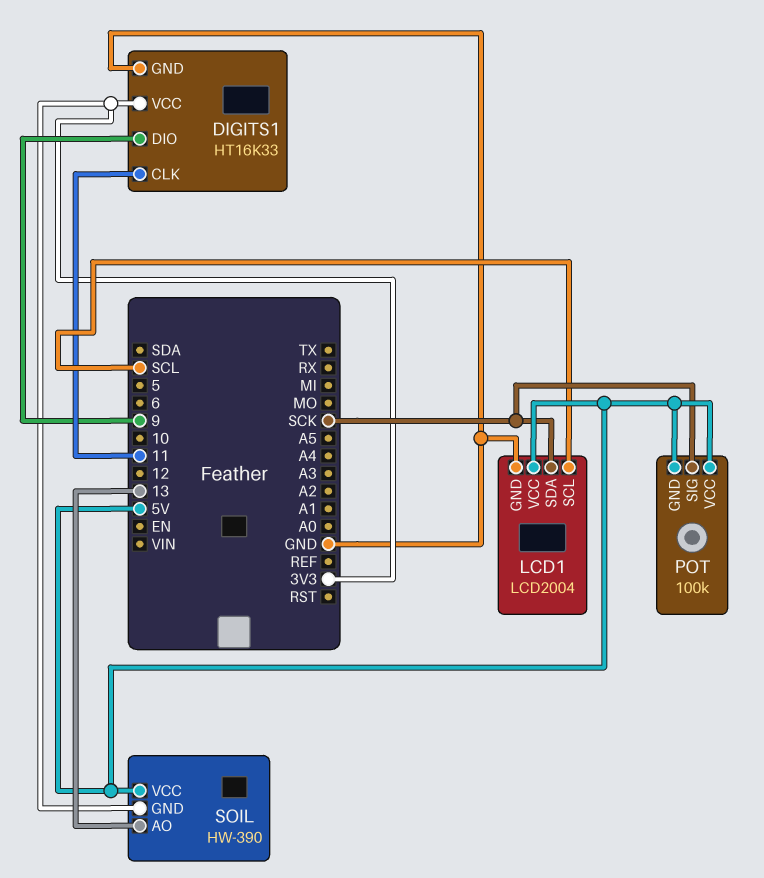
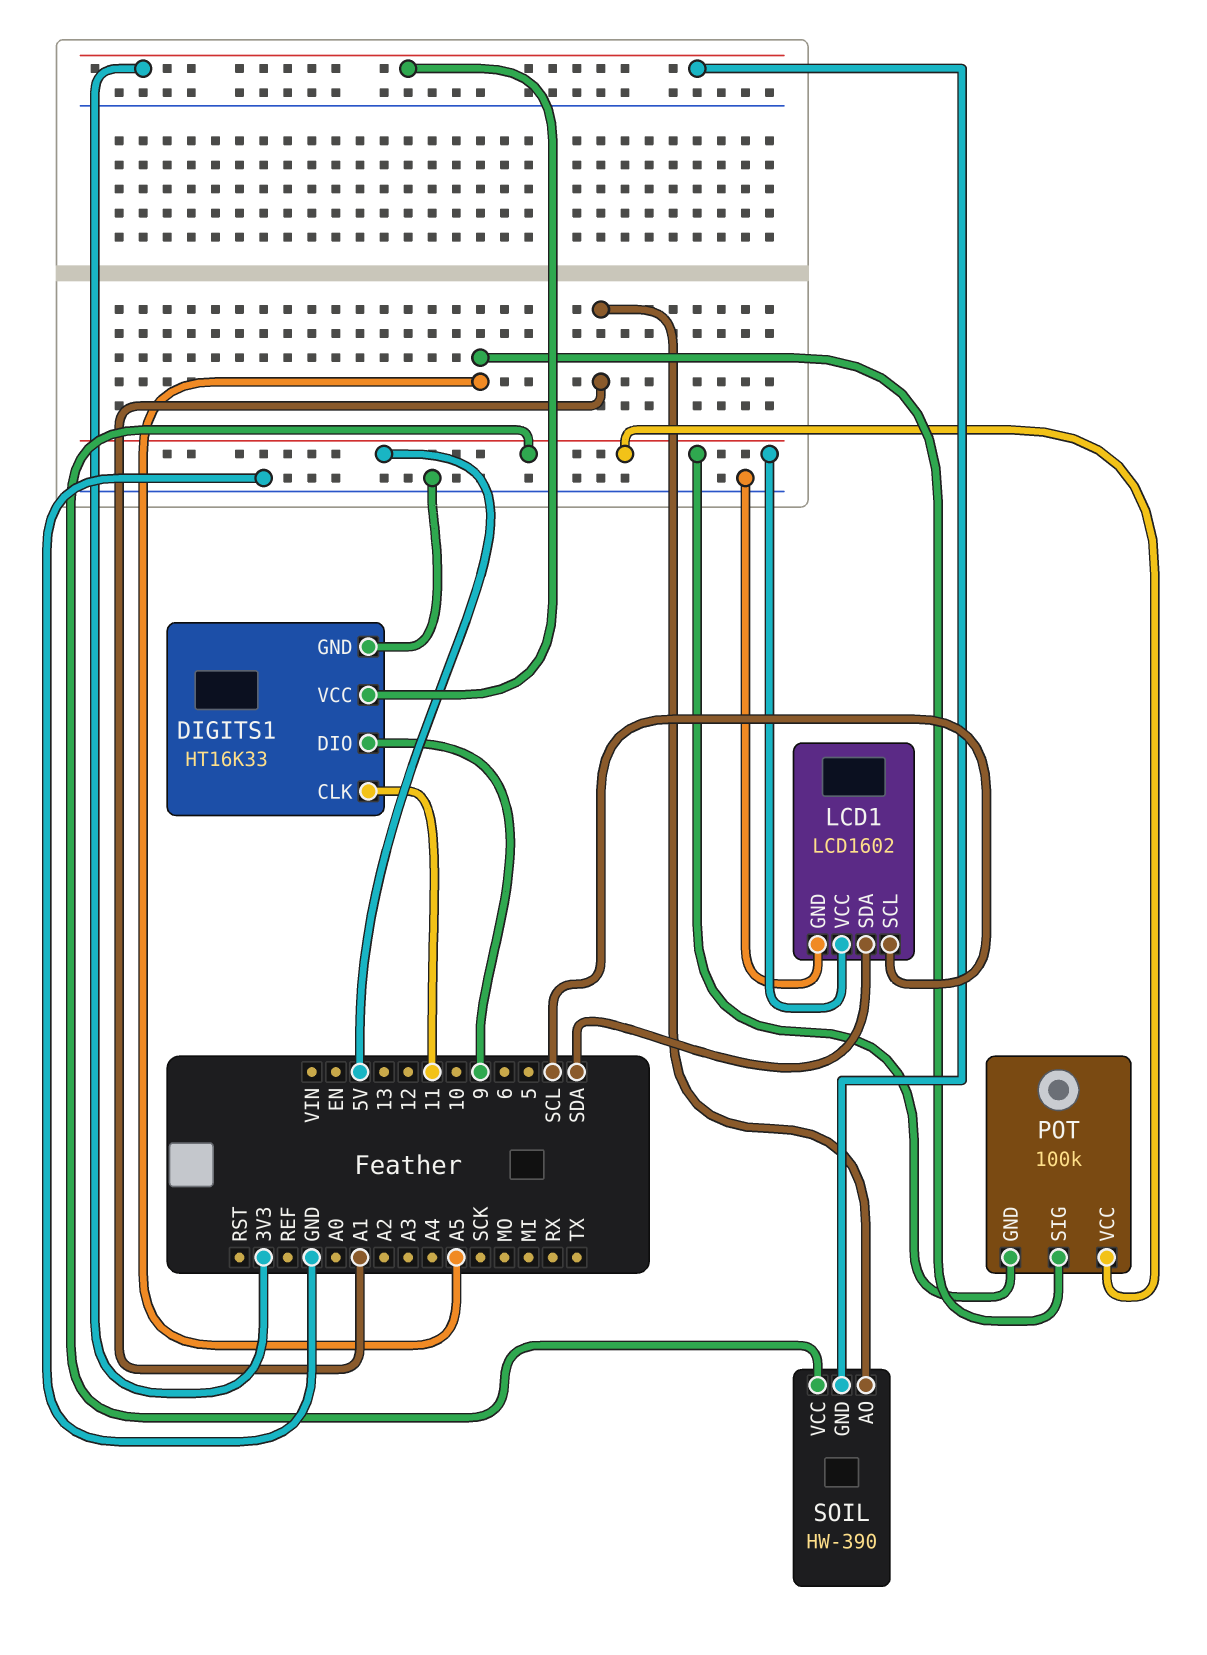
LCD1: LCD2004 -> LCD1602
LCD1 pin SDA: SCK -> SDA
POT pin SIG: SCK -> A5
SOIL pin AO: 13 -> A1

